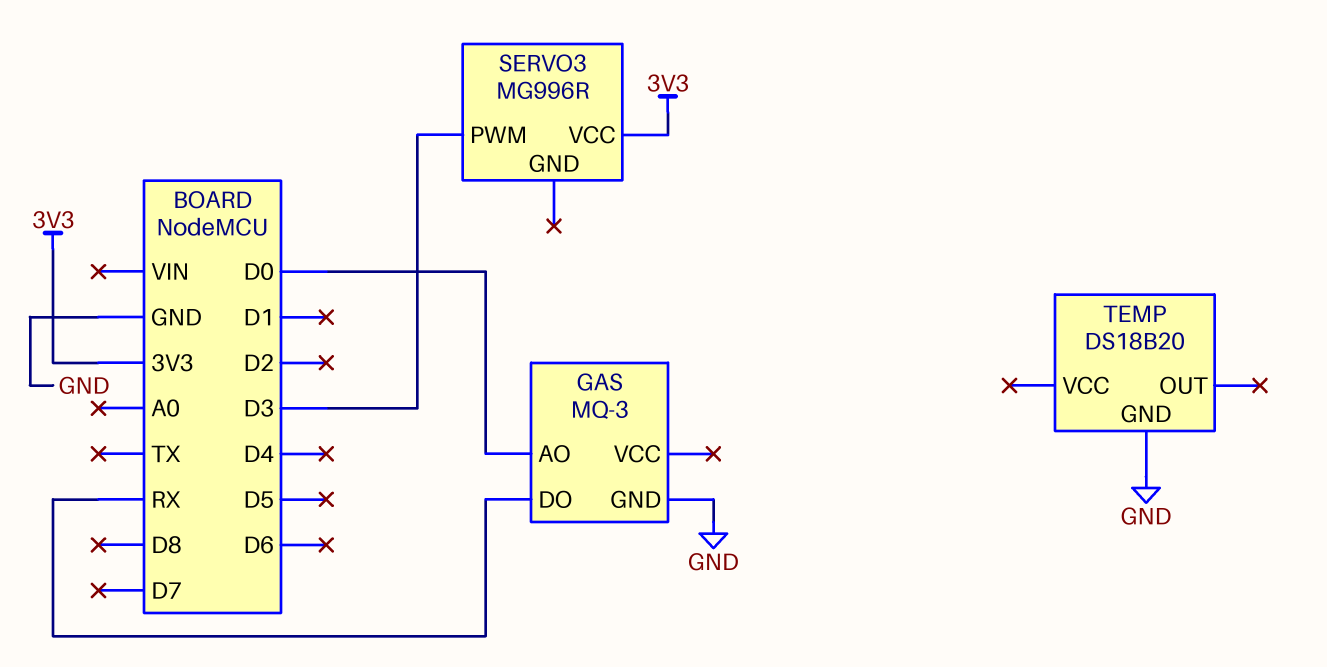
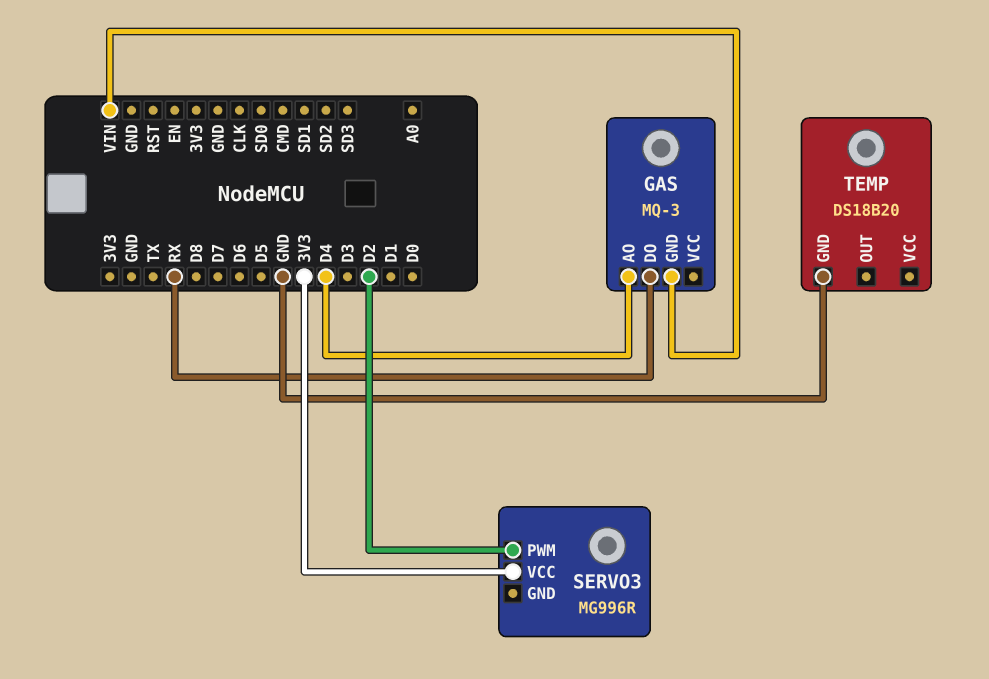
GAS pin AO: D0 -> D4
GAS pin GND: GND -> VIN
SERVO3 pin PWM: D3 -> D2

